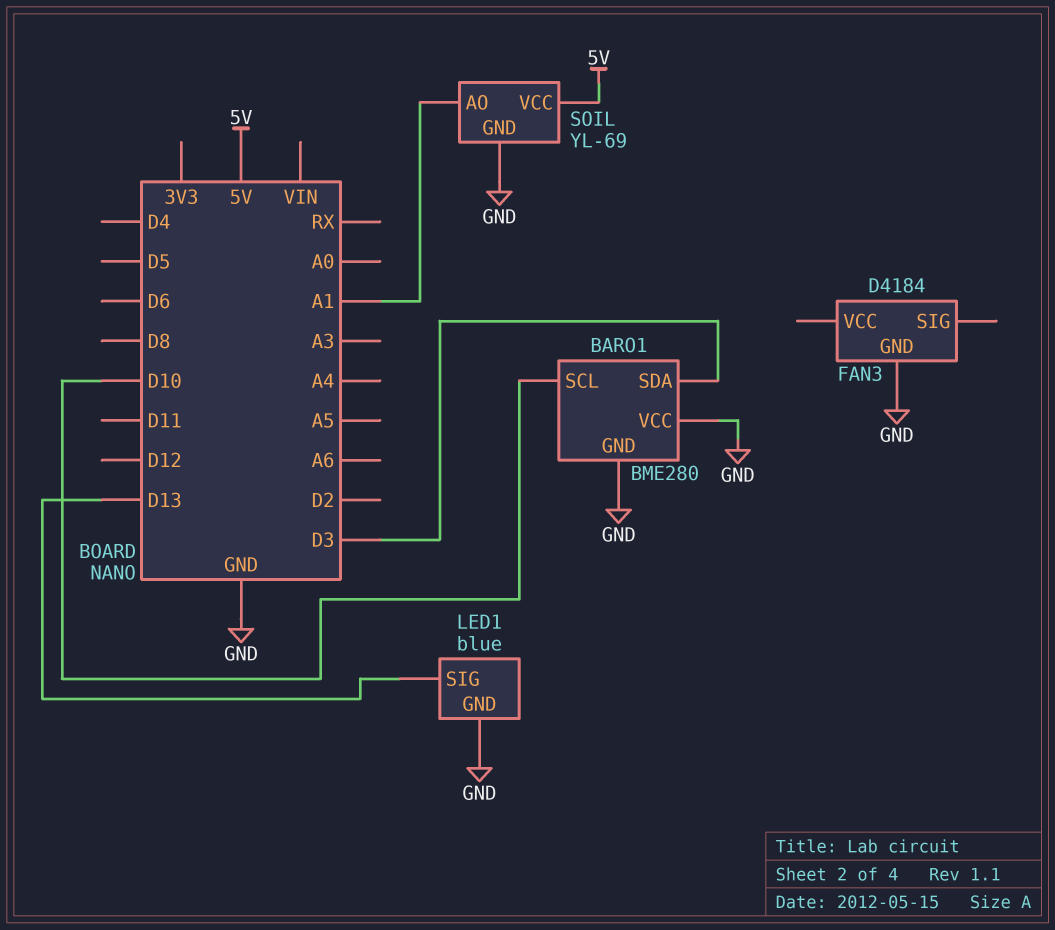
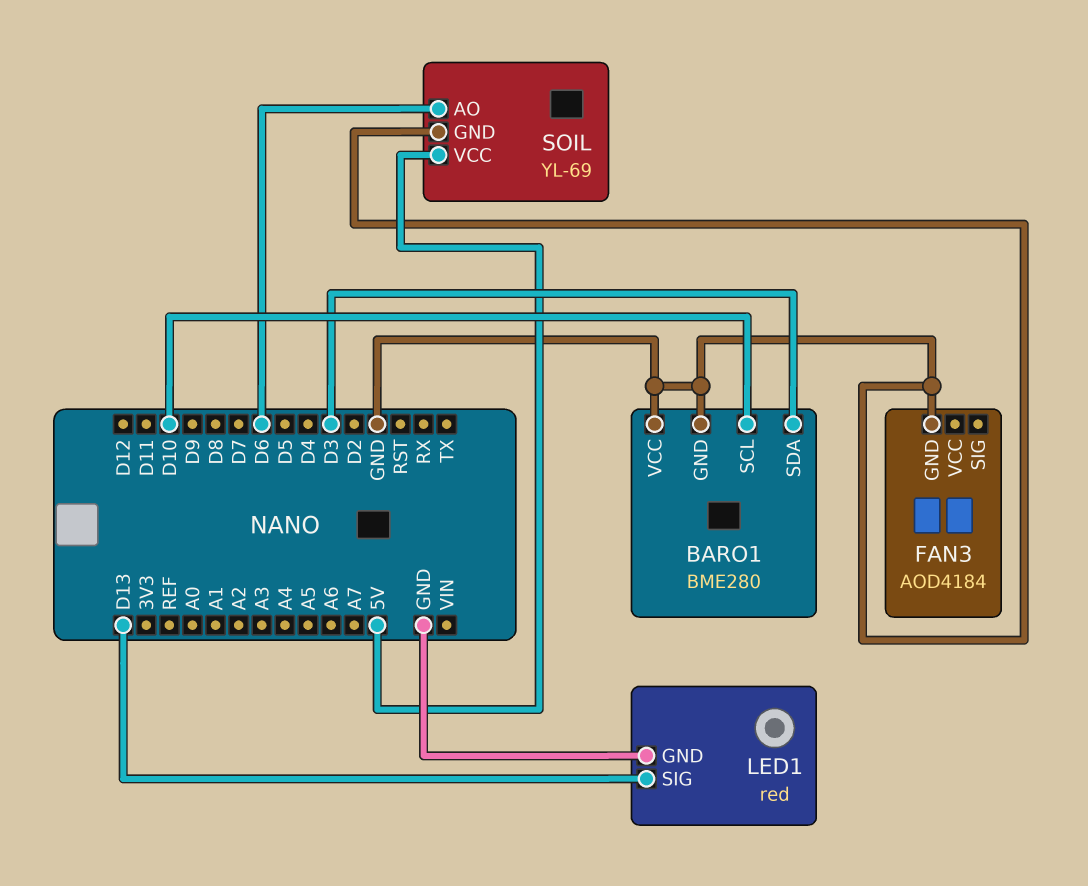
FAN3: D4184 -> AOD4184
LED1: blue -> red
SOIL pin AO: A1 -> D6

